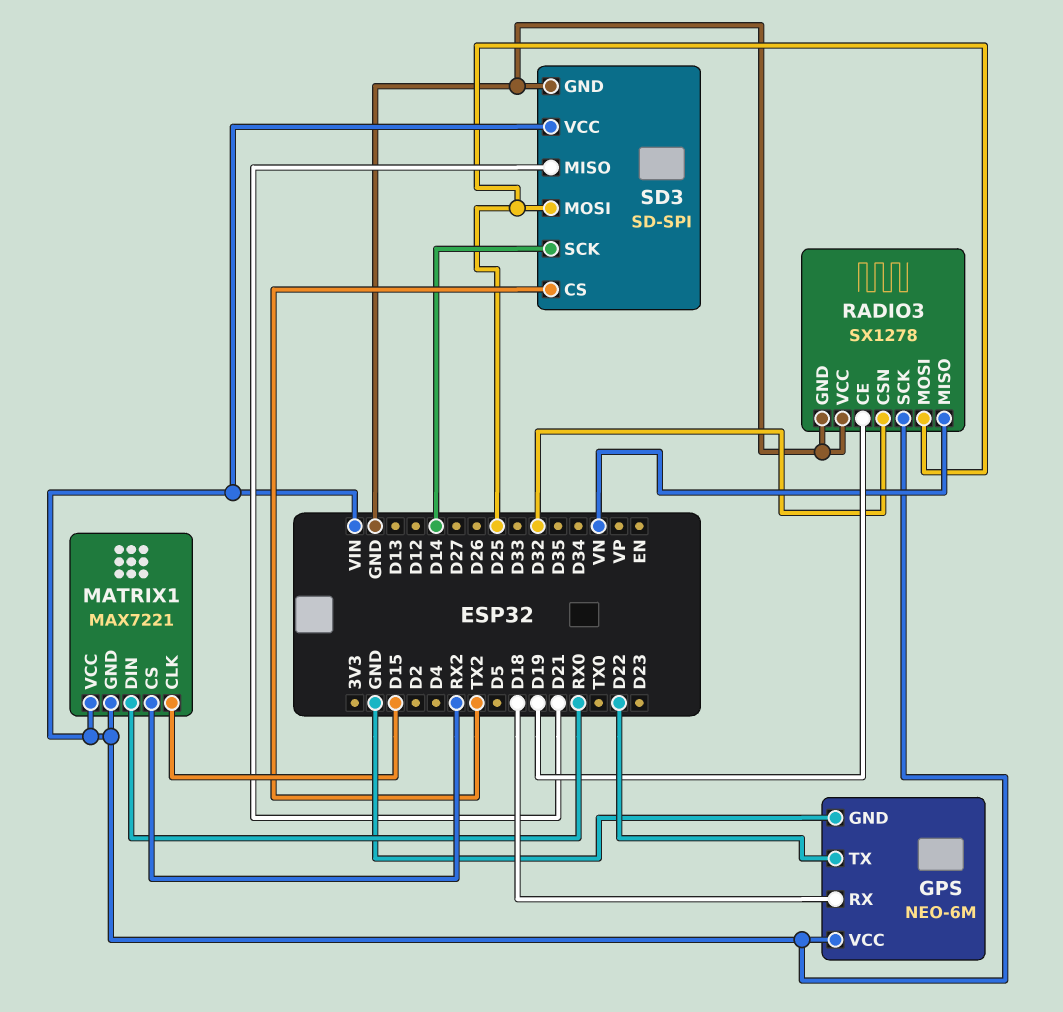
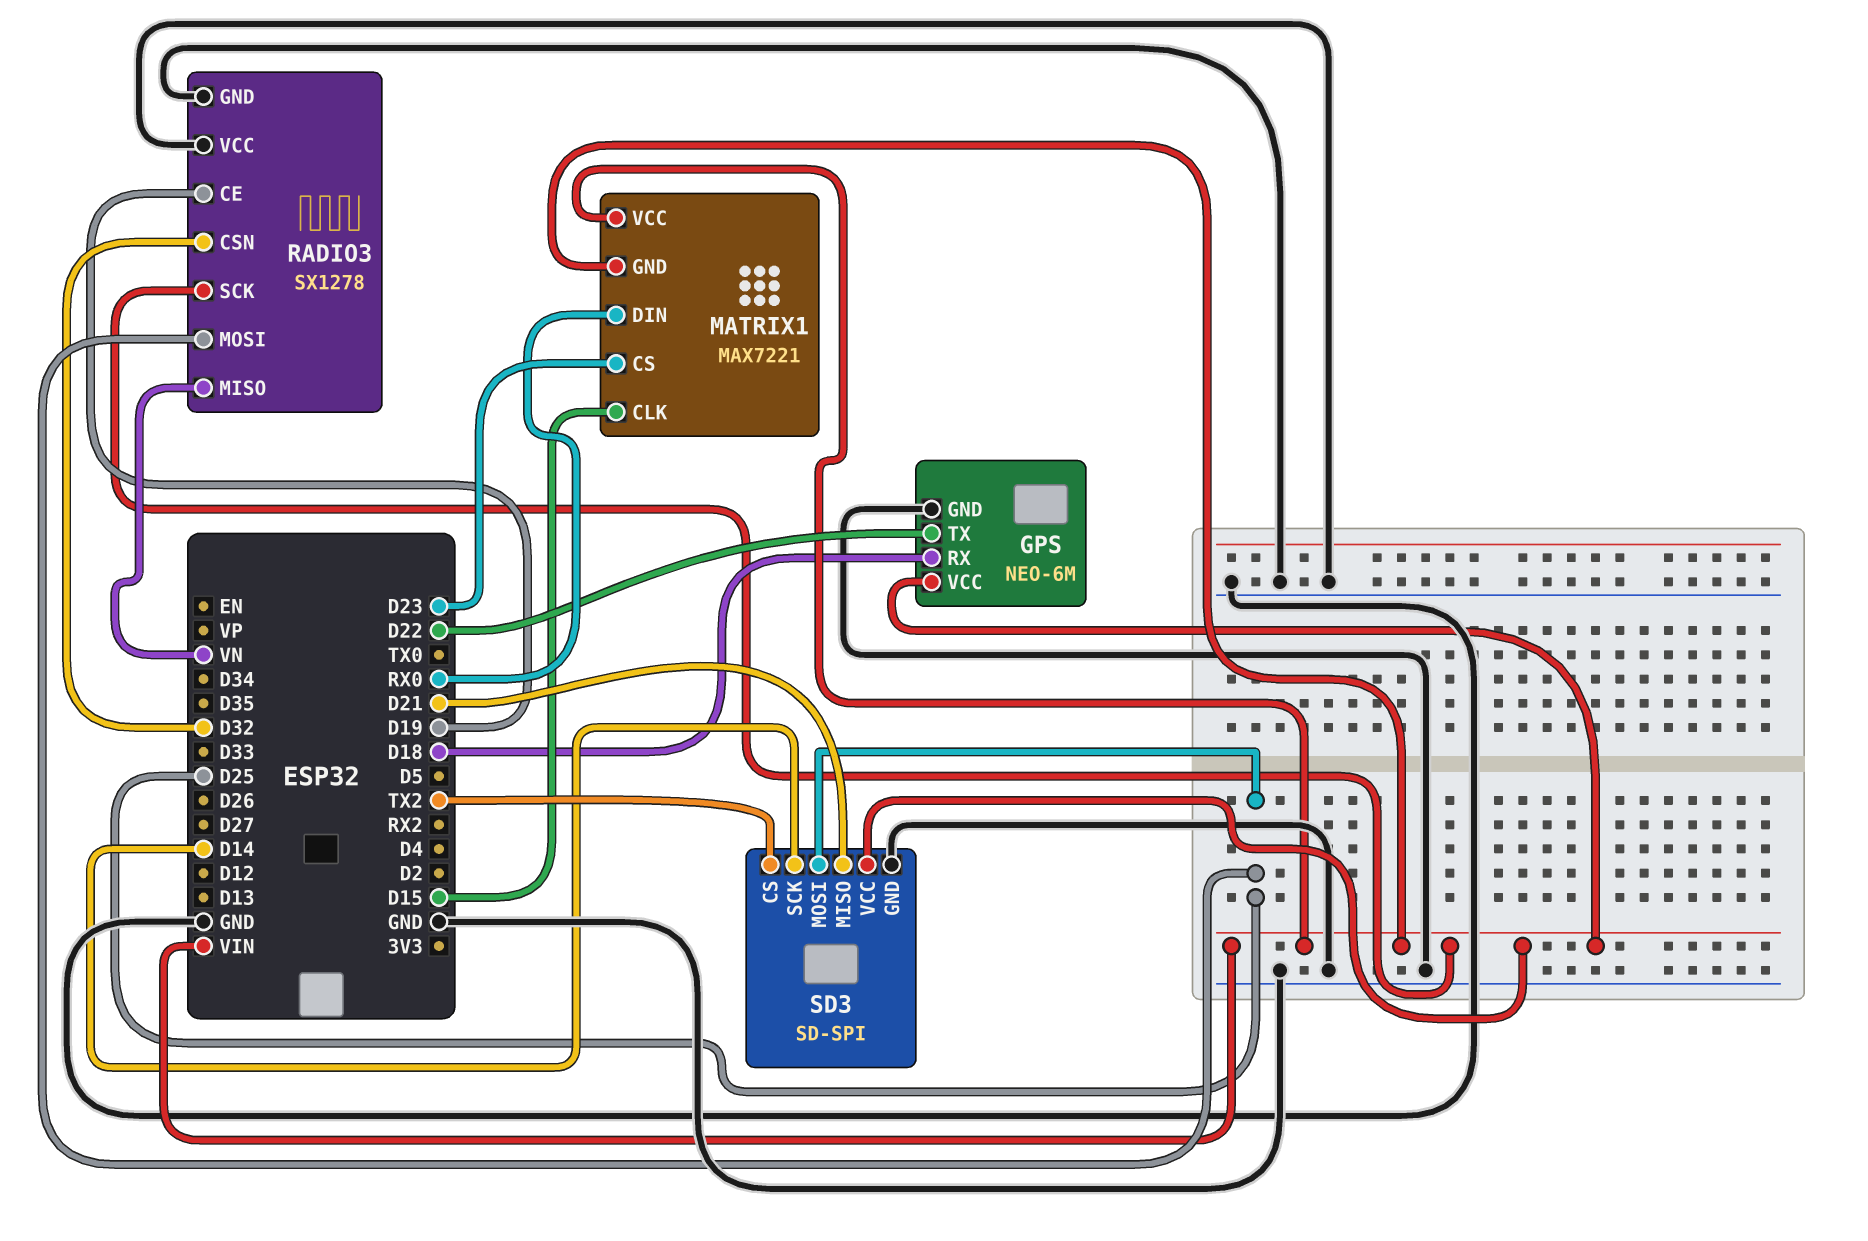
MATRIX1 pin CS: RX2 -> D23

